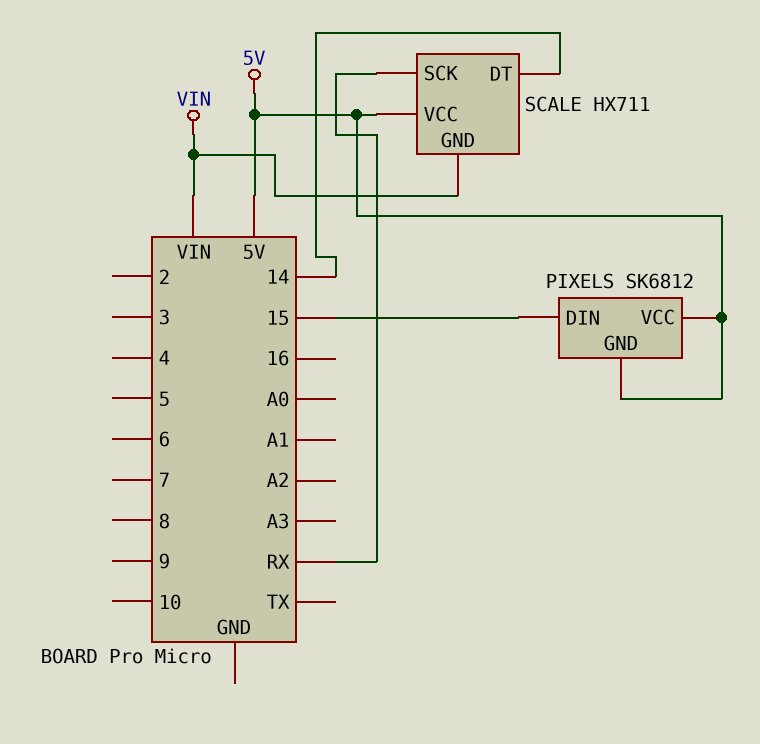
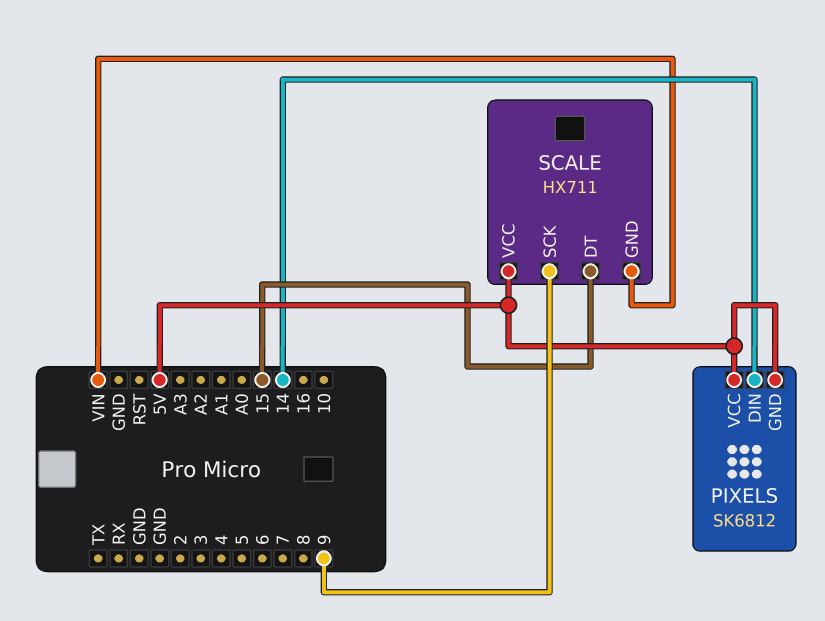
PIXELS pin DIN: 15 -> 14
SCALE pin DT: 14 -> 15
SCALE pin SCK: RX -> 9

